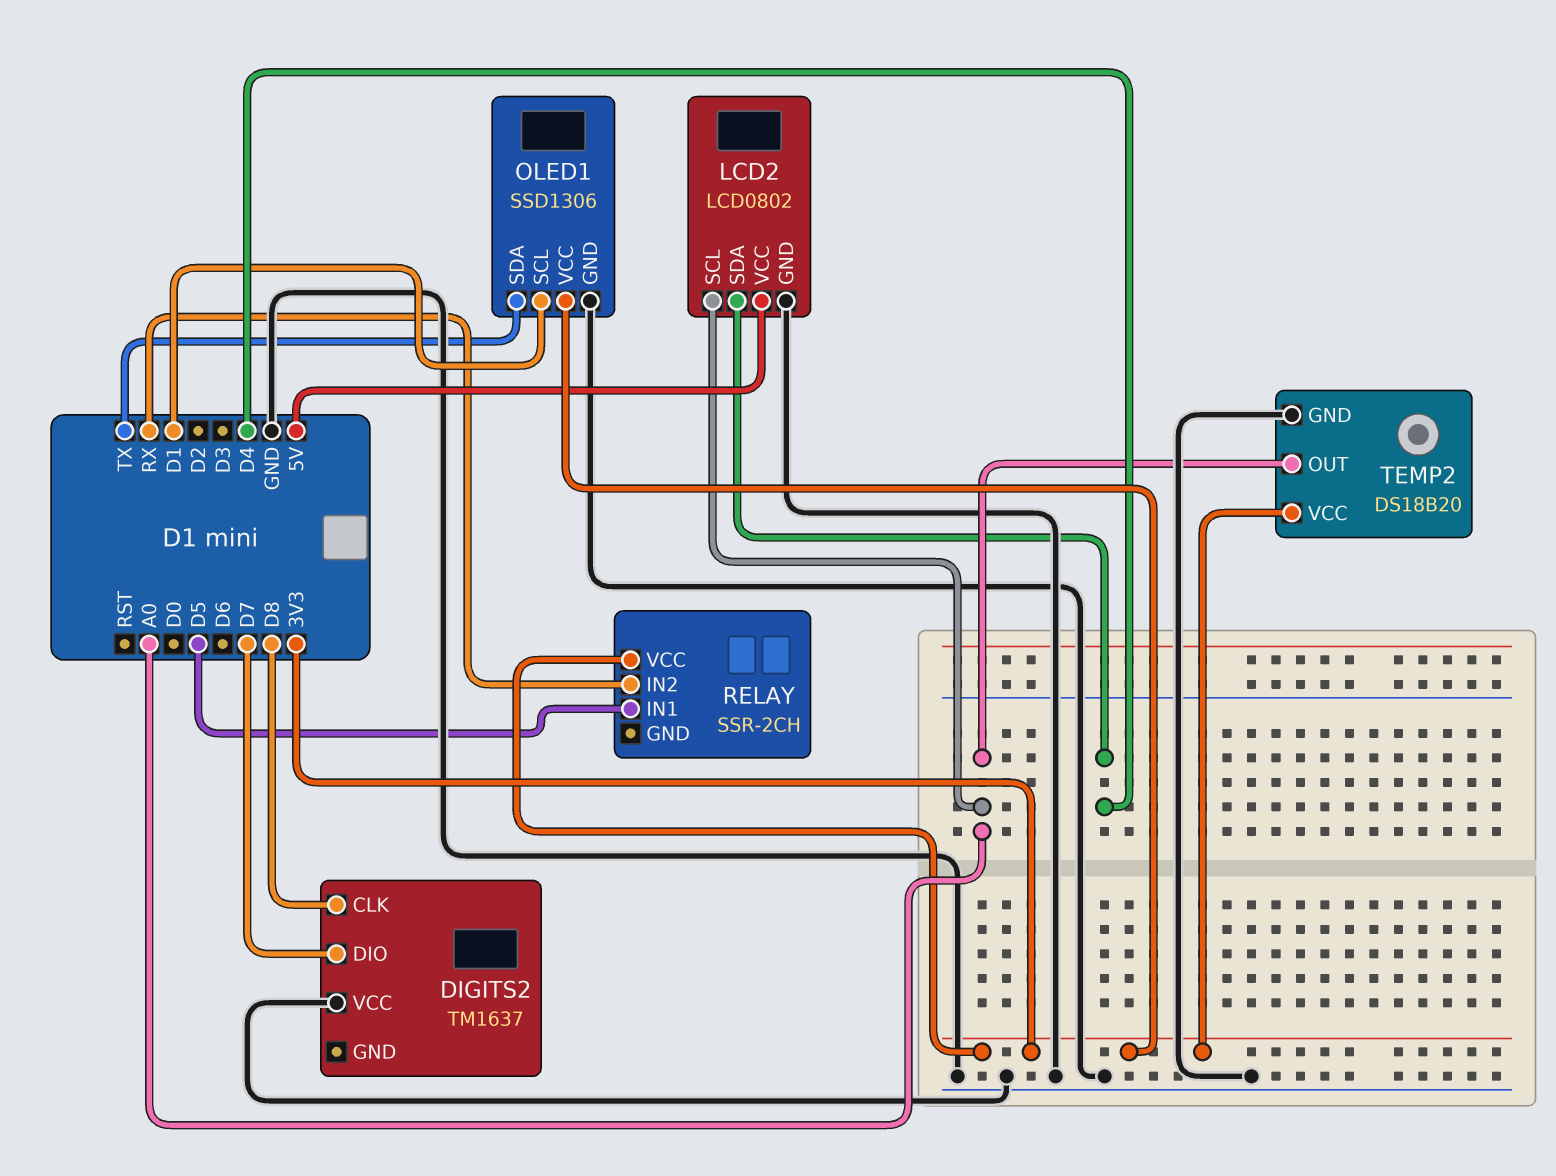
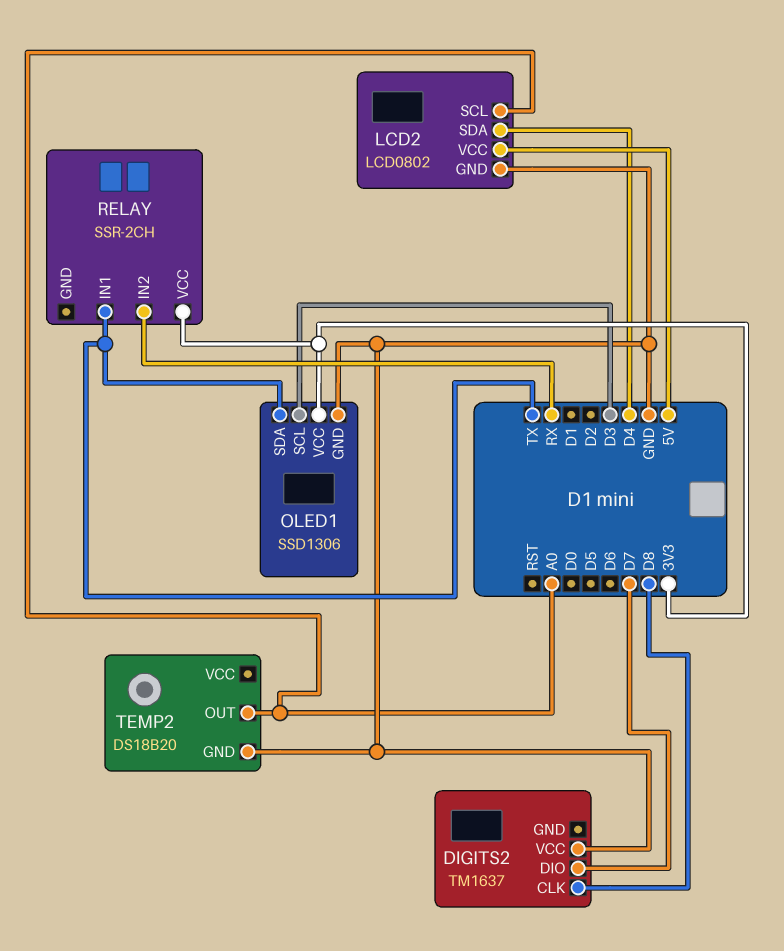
OLED1 pin SCL: D1 -> D3
RELAY pin IN1: D5 -> TX
TEMP2 pin VCC: 3V3 -> none

